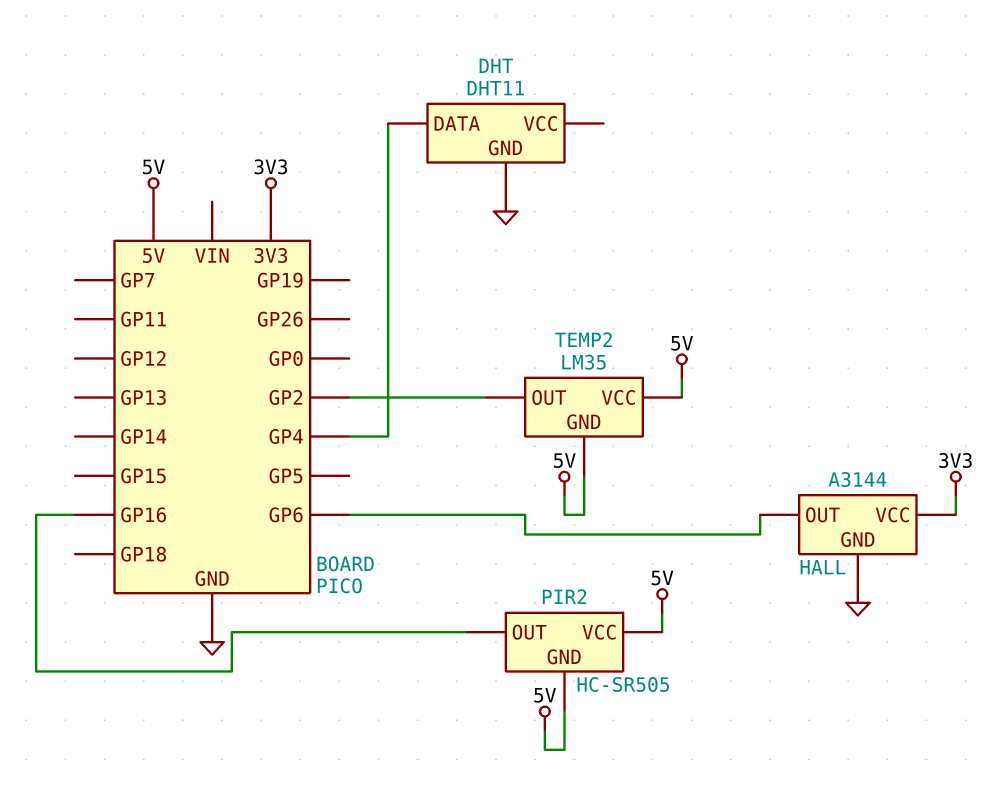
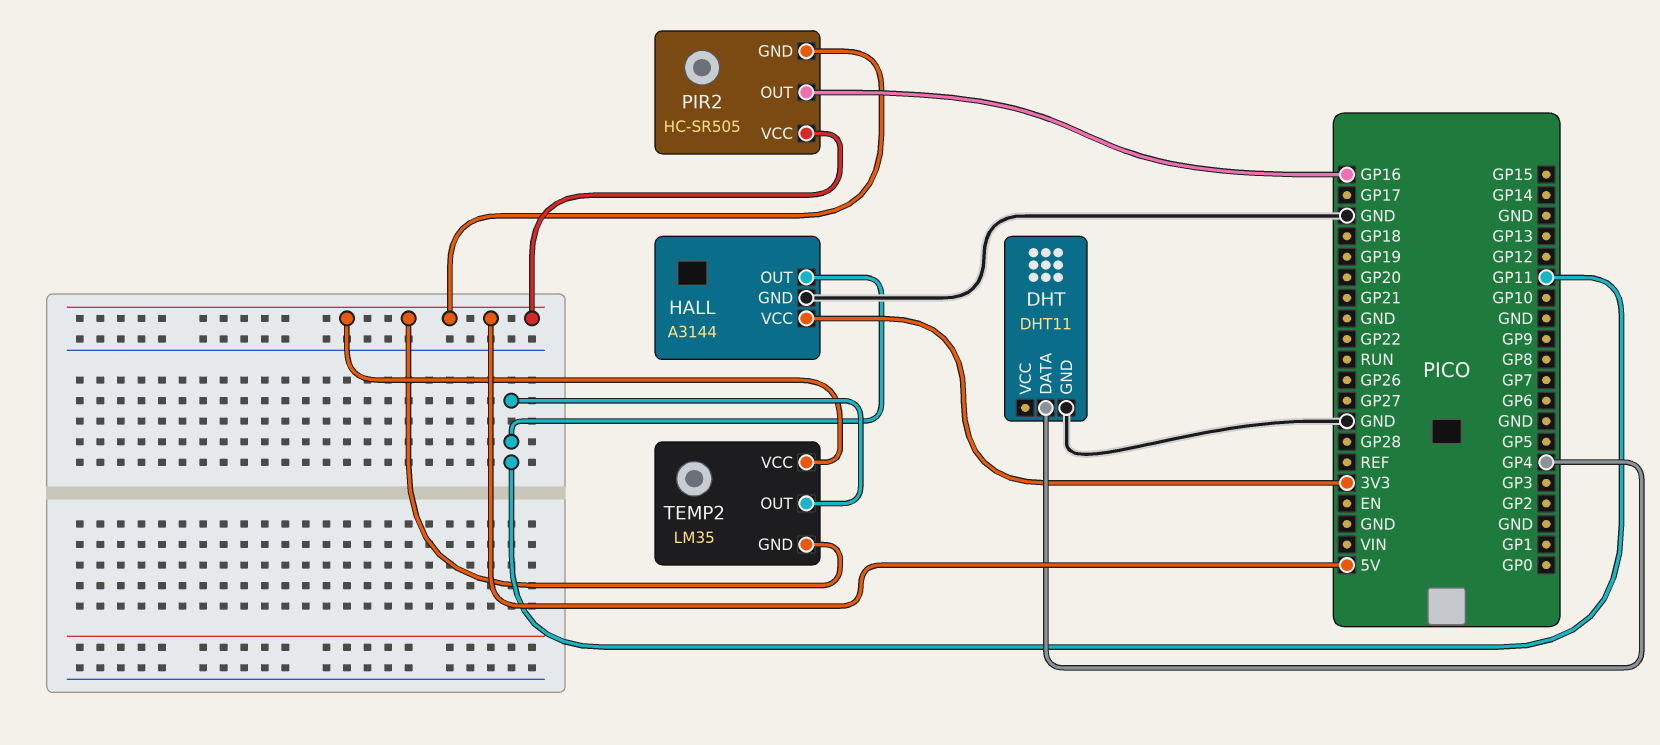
HALL pin OUT: GP6 -> GP11
TEMP2 pin OUT: GP2 -> GP11

